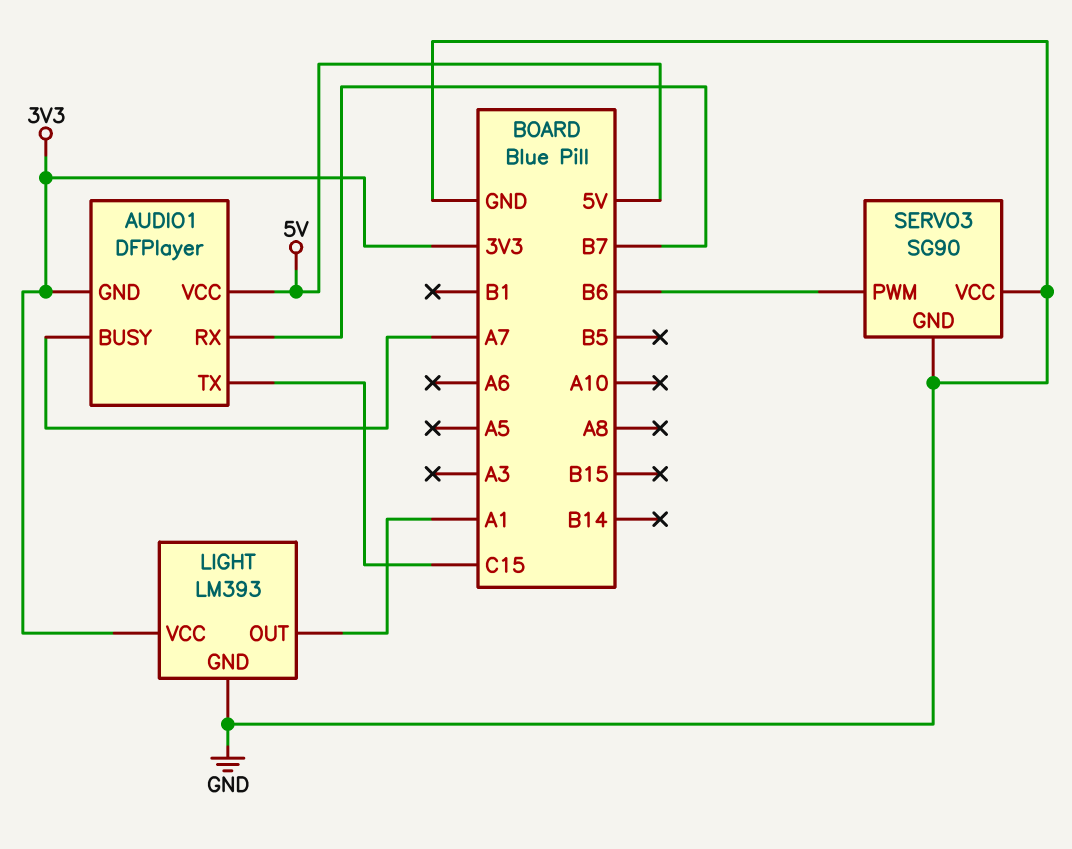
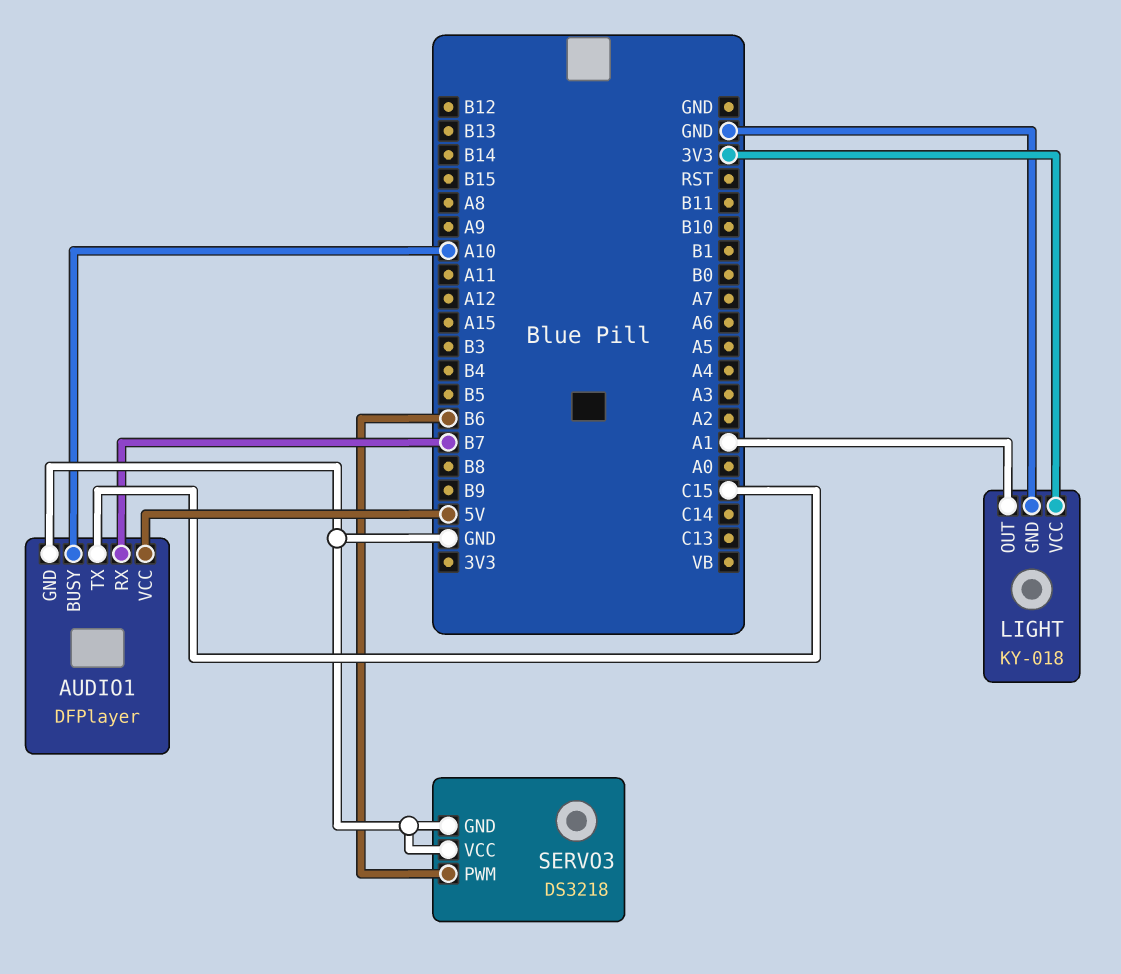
AUDIO1 pin BUSY: A7 -> A10
AUDIO1 pin GND: 3V3 -> GND
LIGHT: LM393 -> KY-018
SERVO3: SG90 -> DS3218

